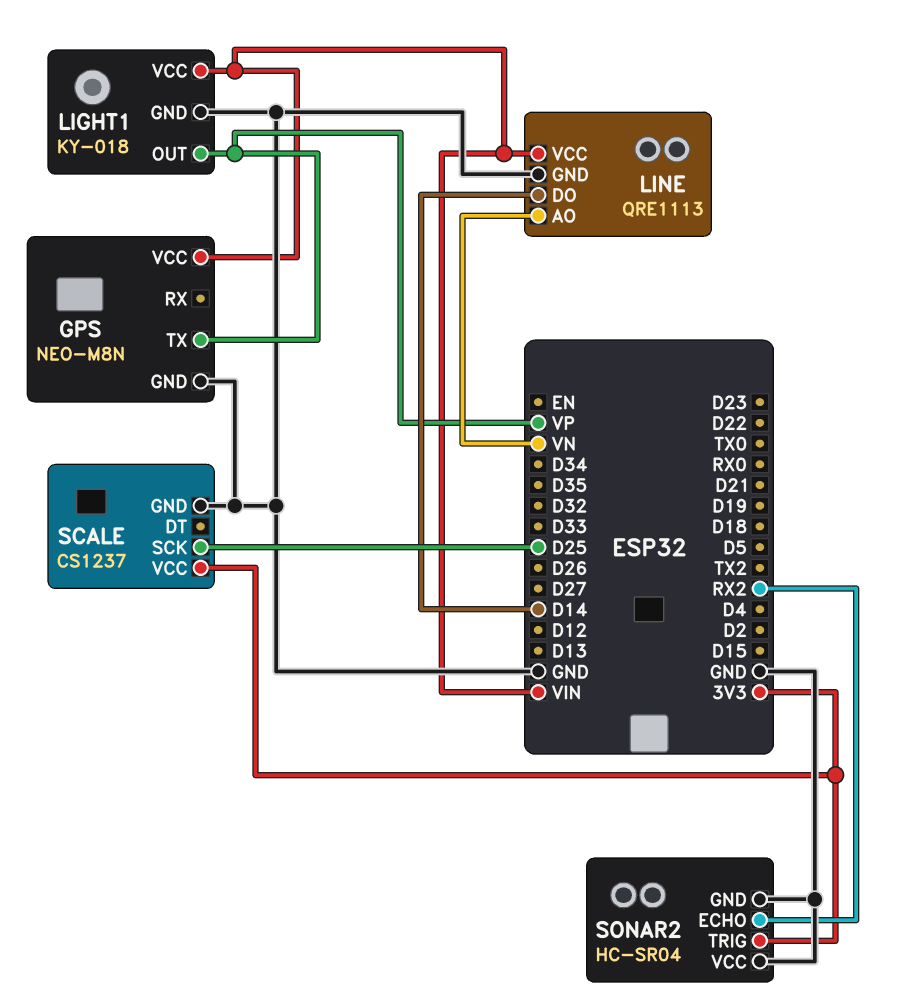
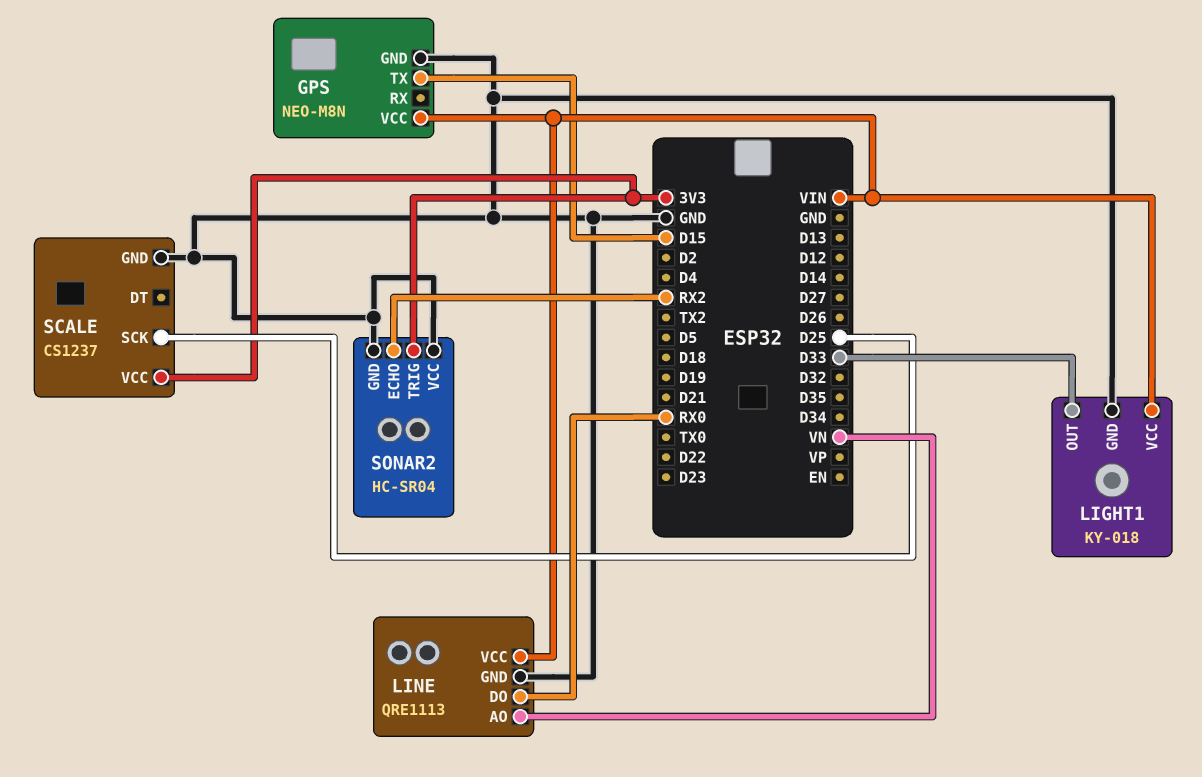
GPS pin TX: VP -> D15
LIGHT1 pin OUT: VP -> D33
LINE pin DO: D14 -> RX0

